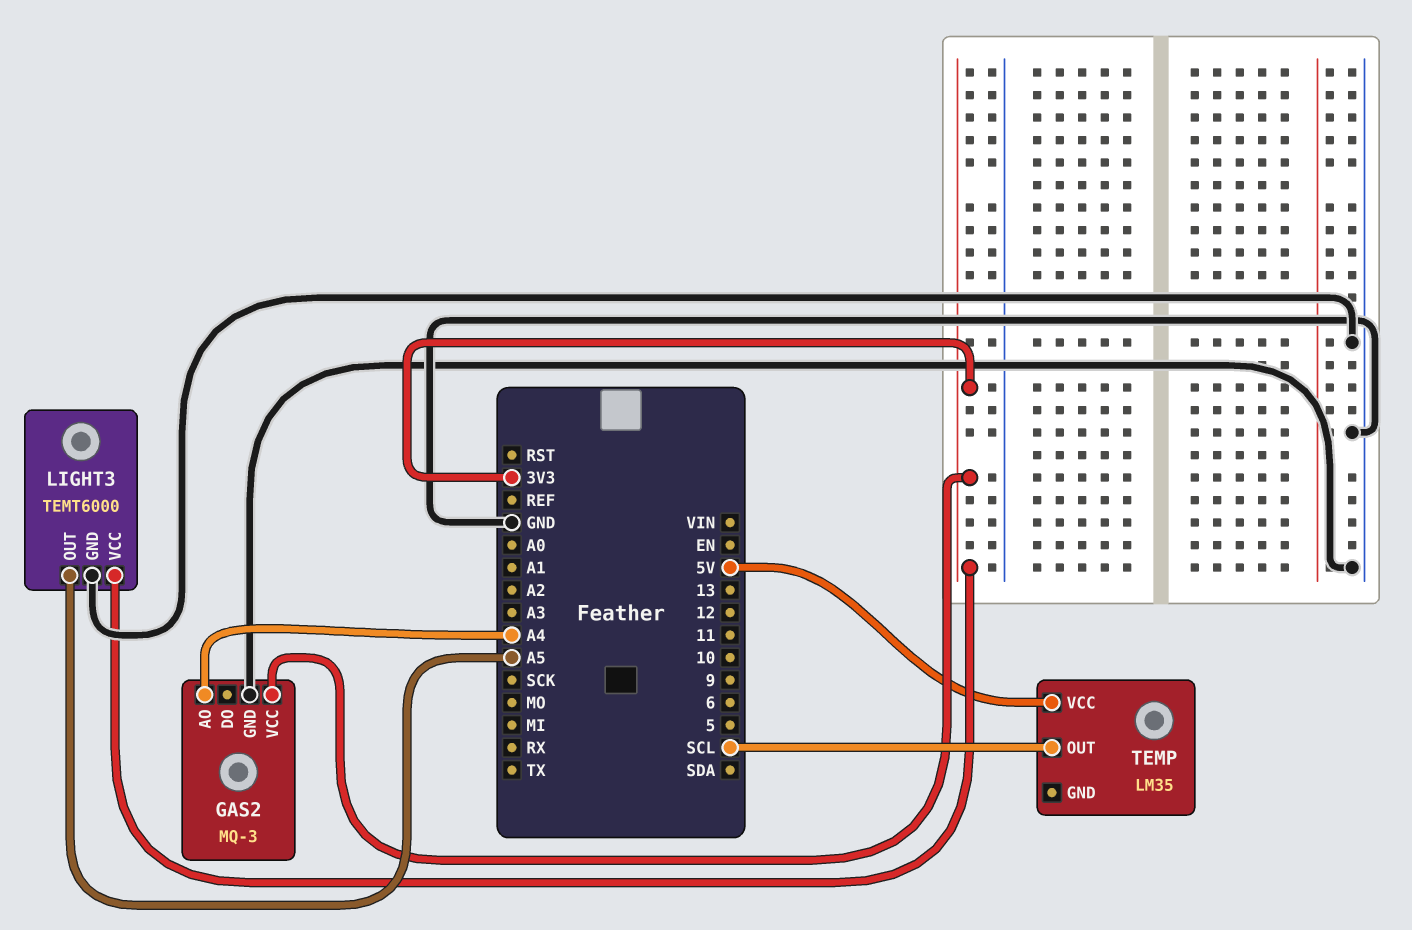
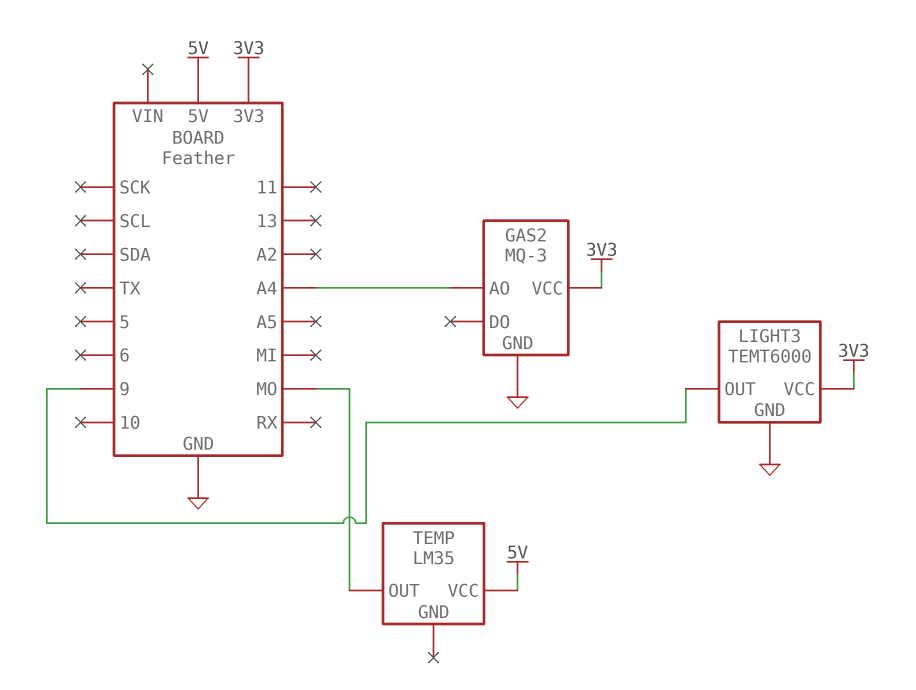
LIGHT3 pin OUT: A5 -> 9
TEMP pin OUT: SCL -> MO

